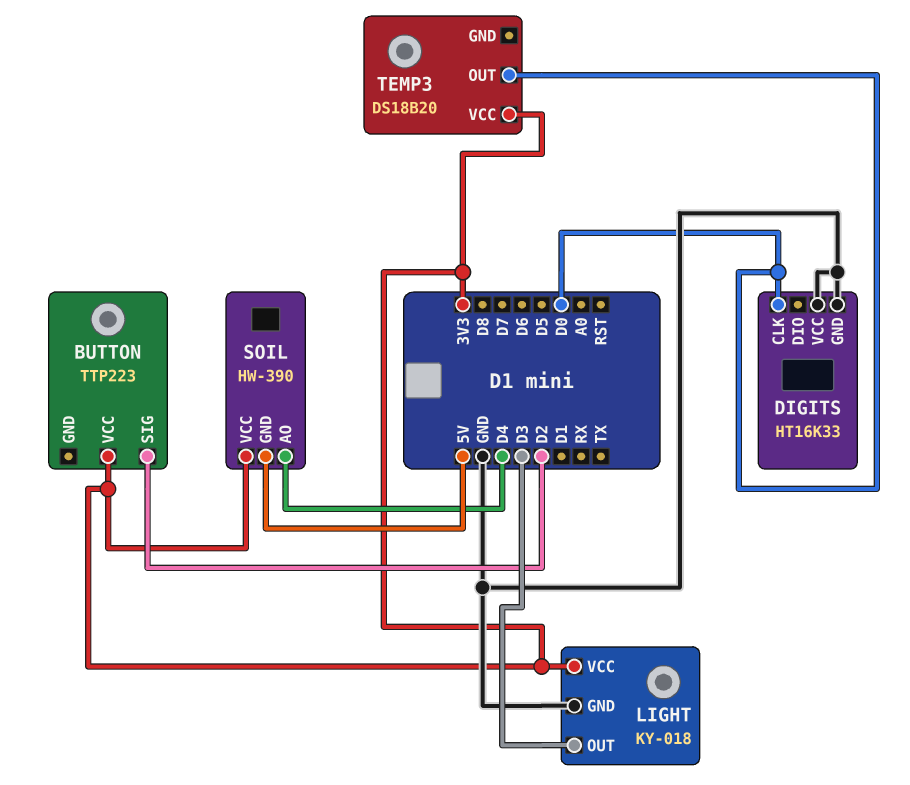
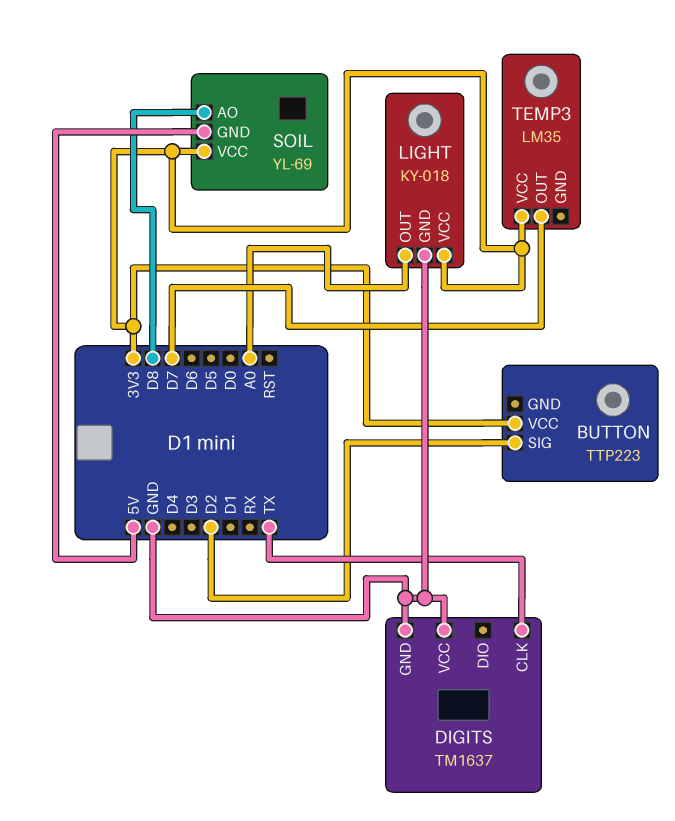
DIGITS: HT16K33 -> TM1637
DIGITS pin CLK: D0 -> TX
LIGHT pin OUT: D3 -> A0
SOIL: HW-390 -> YL-69
SOIL pin AO: D4 -> D8
TEMP3: DS18B20 -> LM35
TEMP3 pin OUT: D0 -> D7

